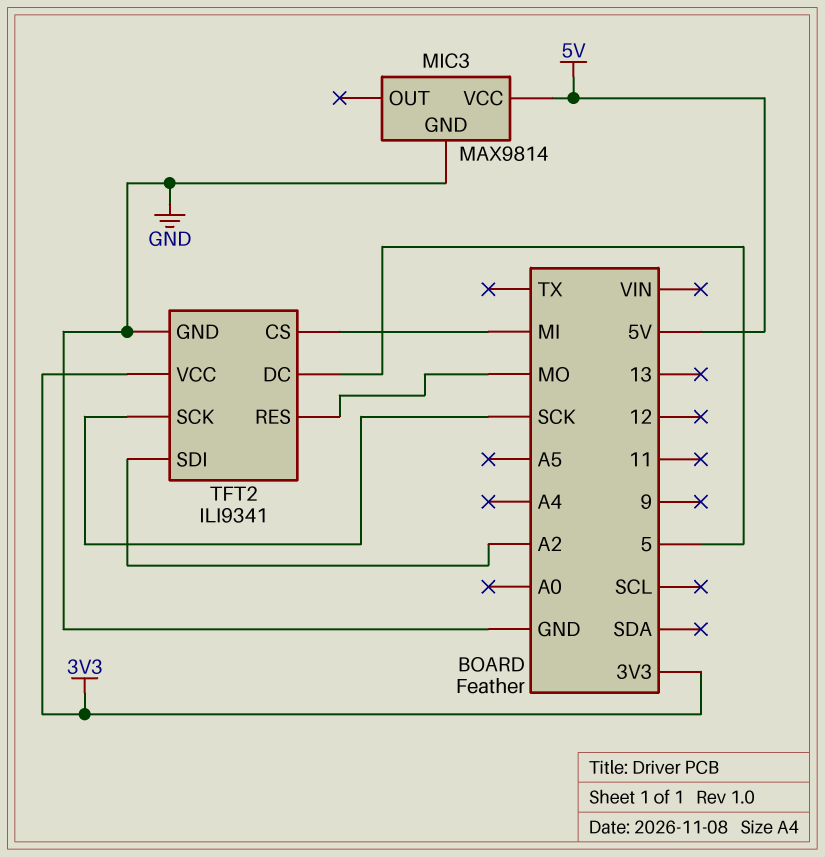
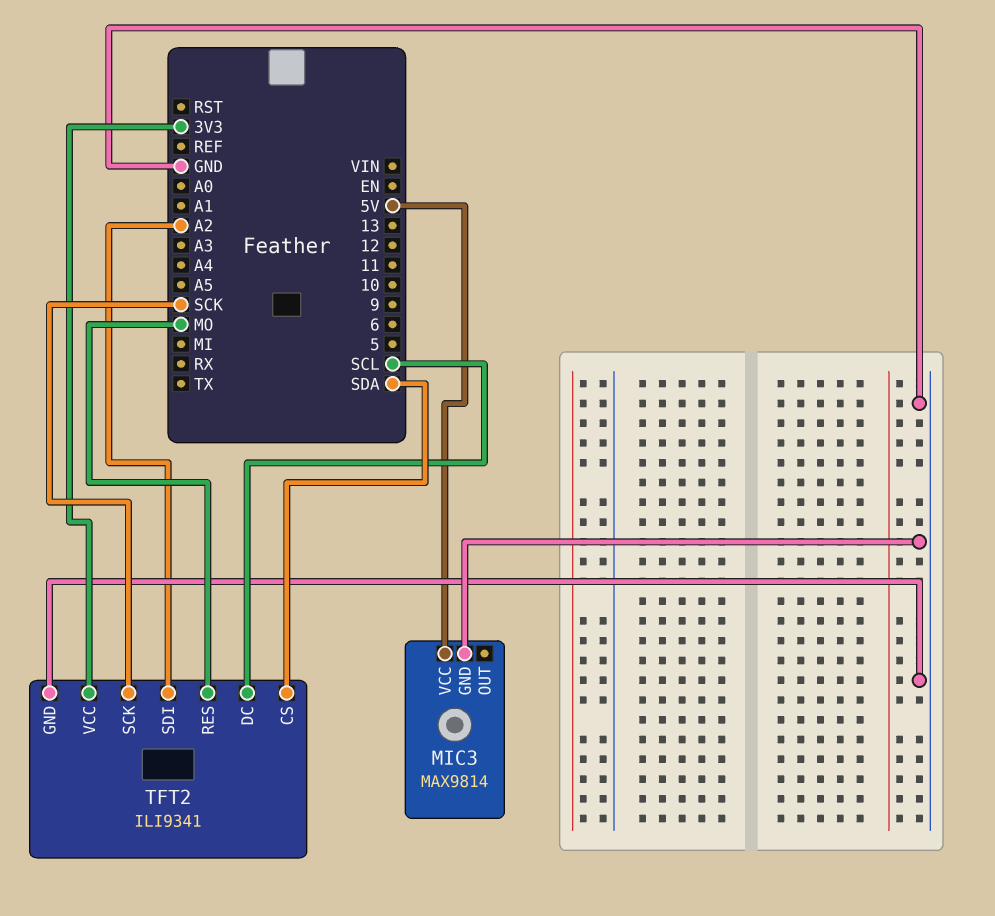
TFT2 pin CS: MI -> SDA
TFT2 pin DC: 5 -> SCL

